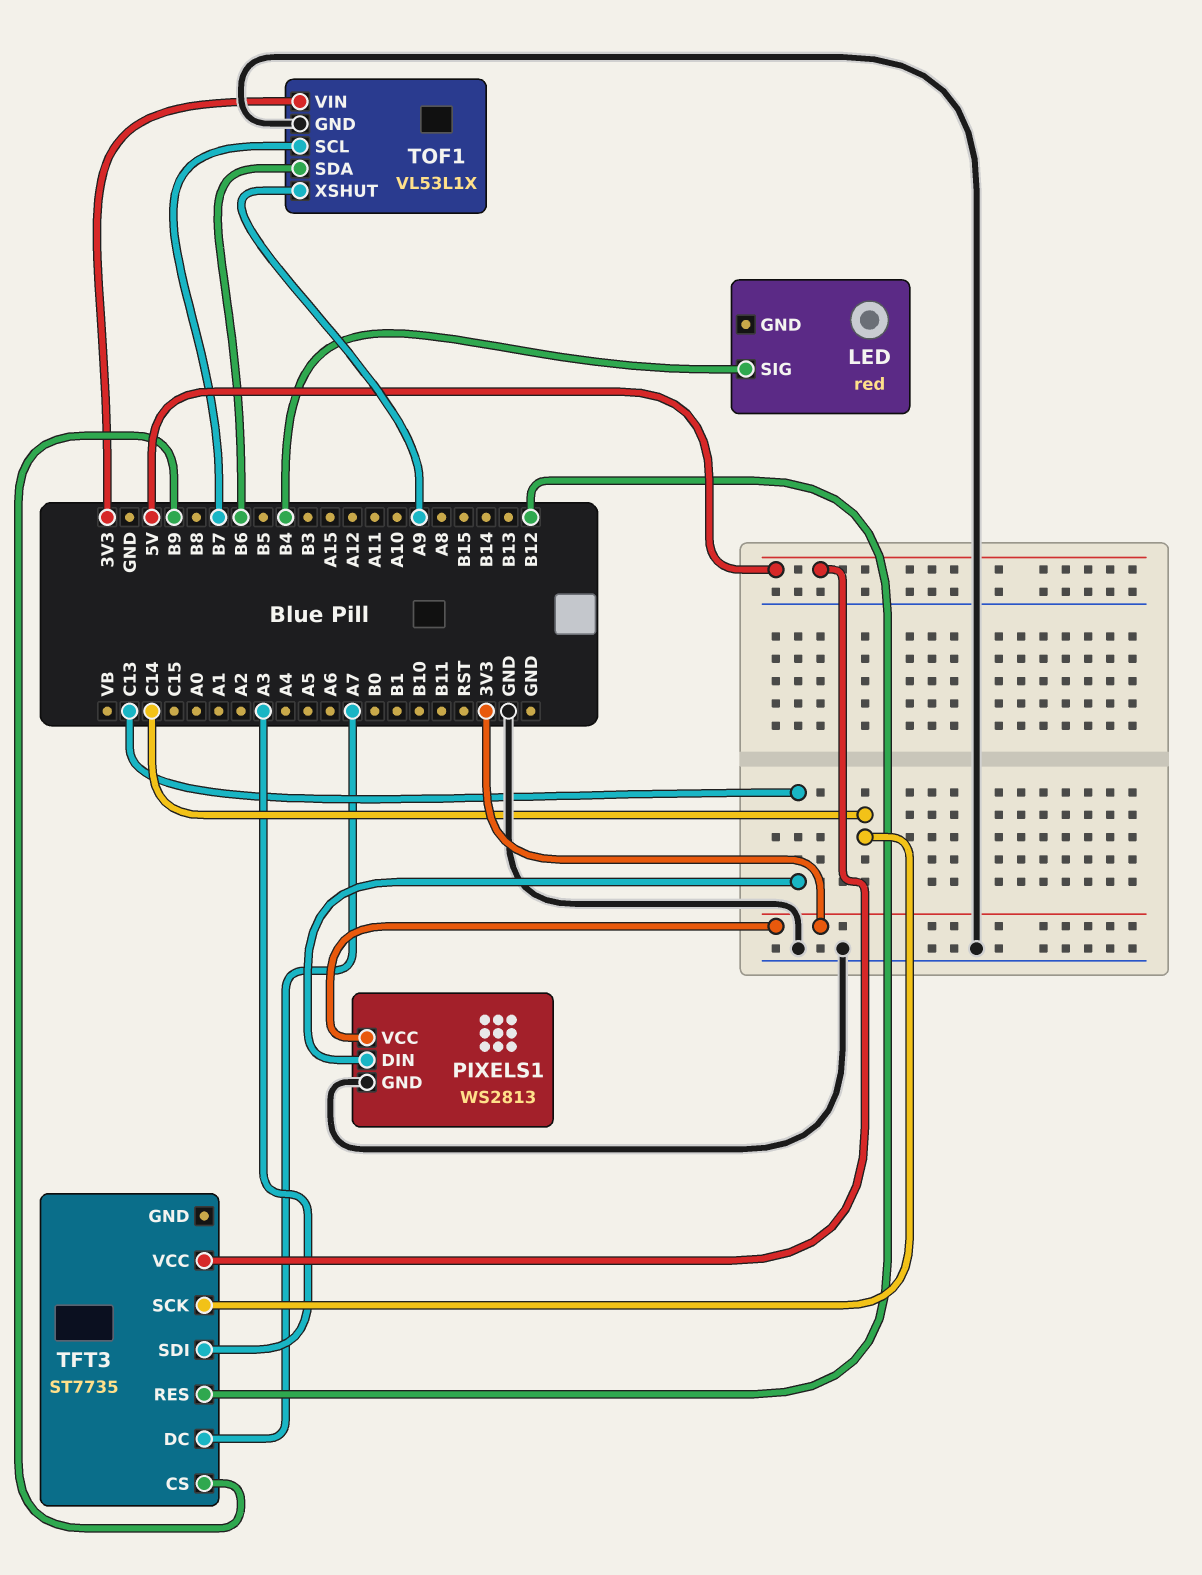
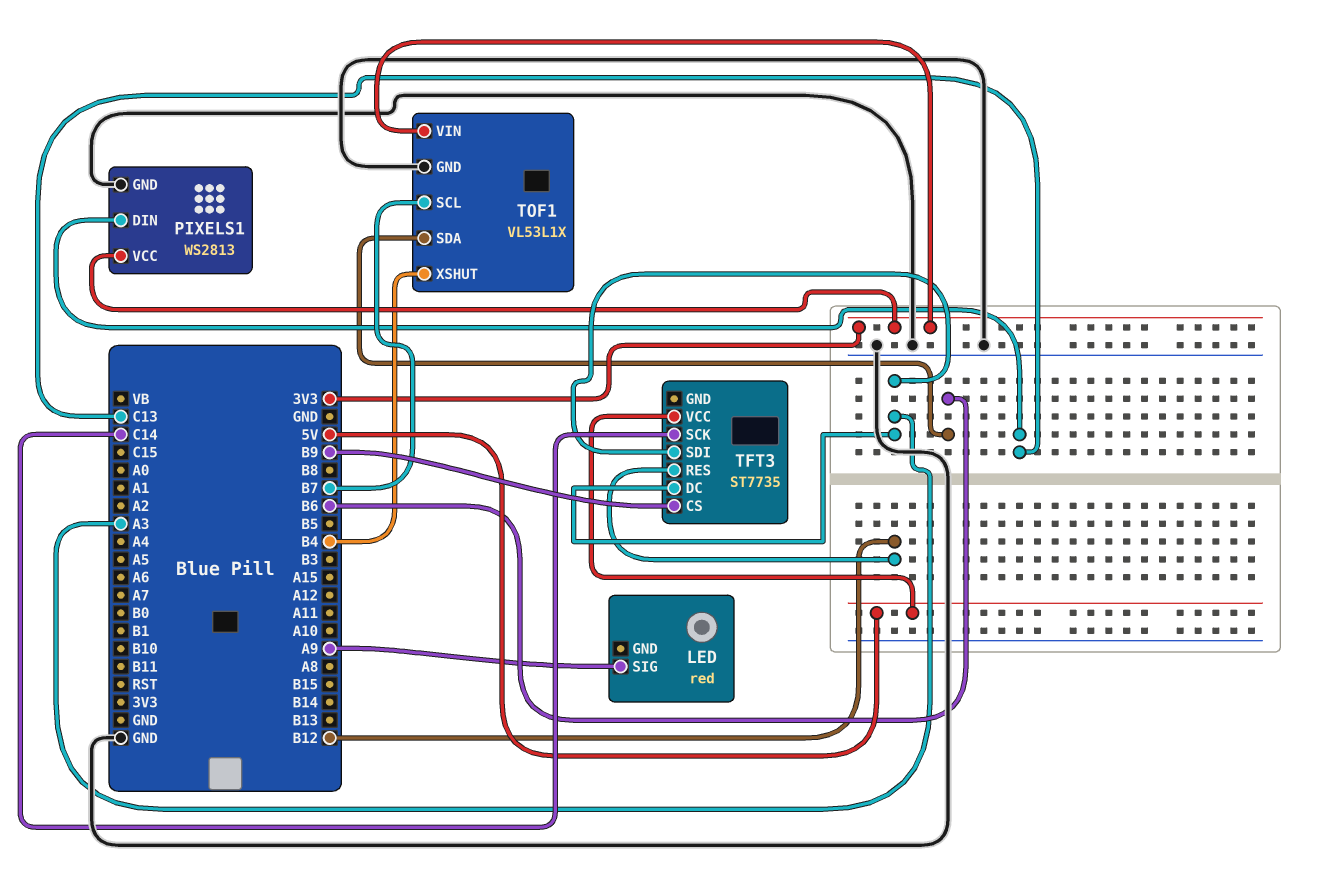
LED pin SIG: B4 -> A9
TFT3 pin DC: A7 -> A3
TOF1 pin XSHUT: A9 -> B4

